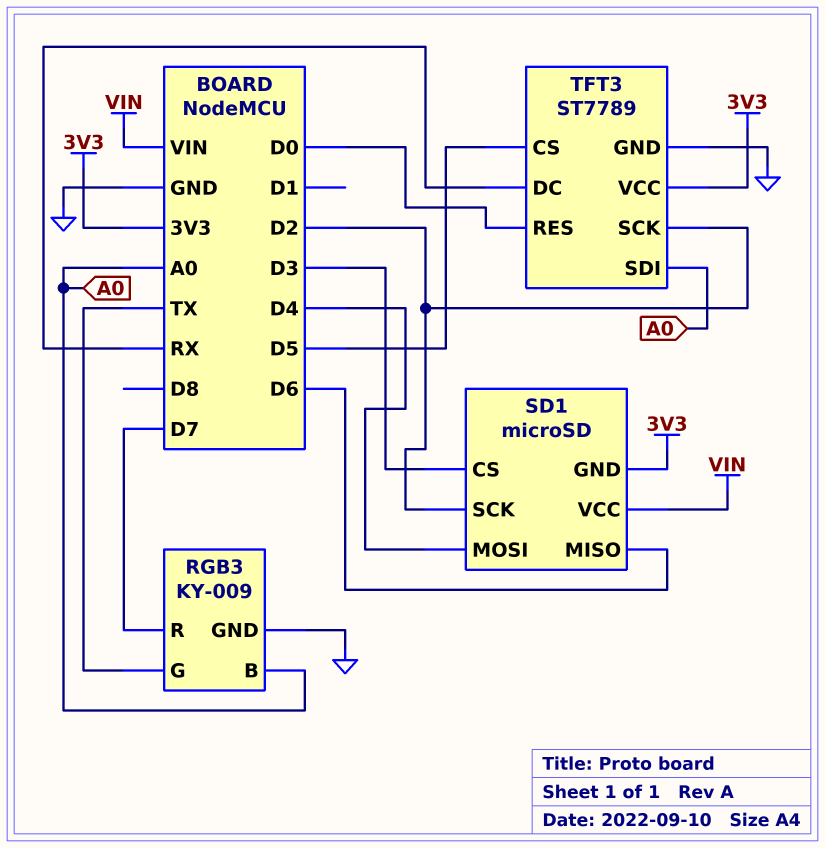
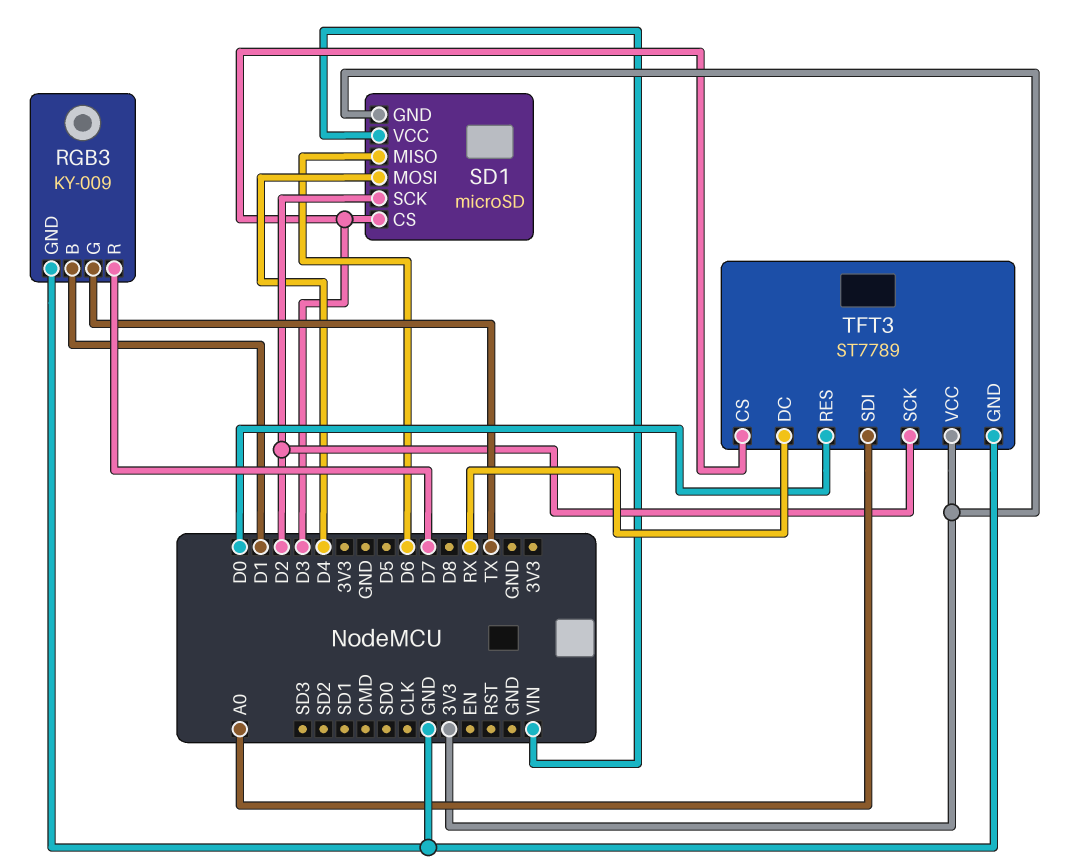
RGB3 pin B: A0 -> D1
TFT3 pin CS: D5 -> D3

